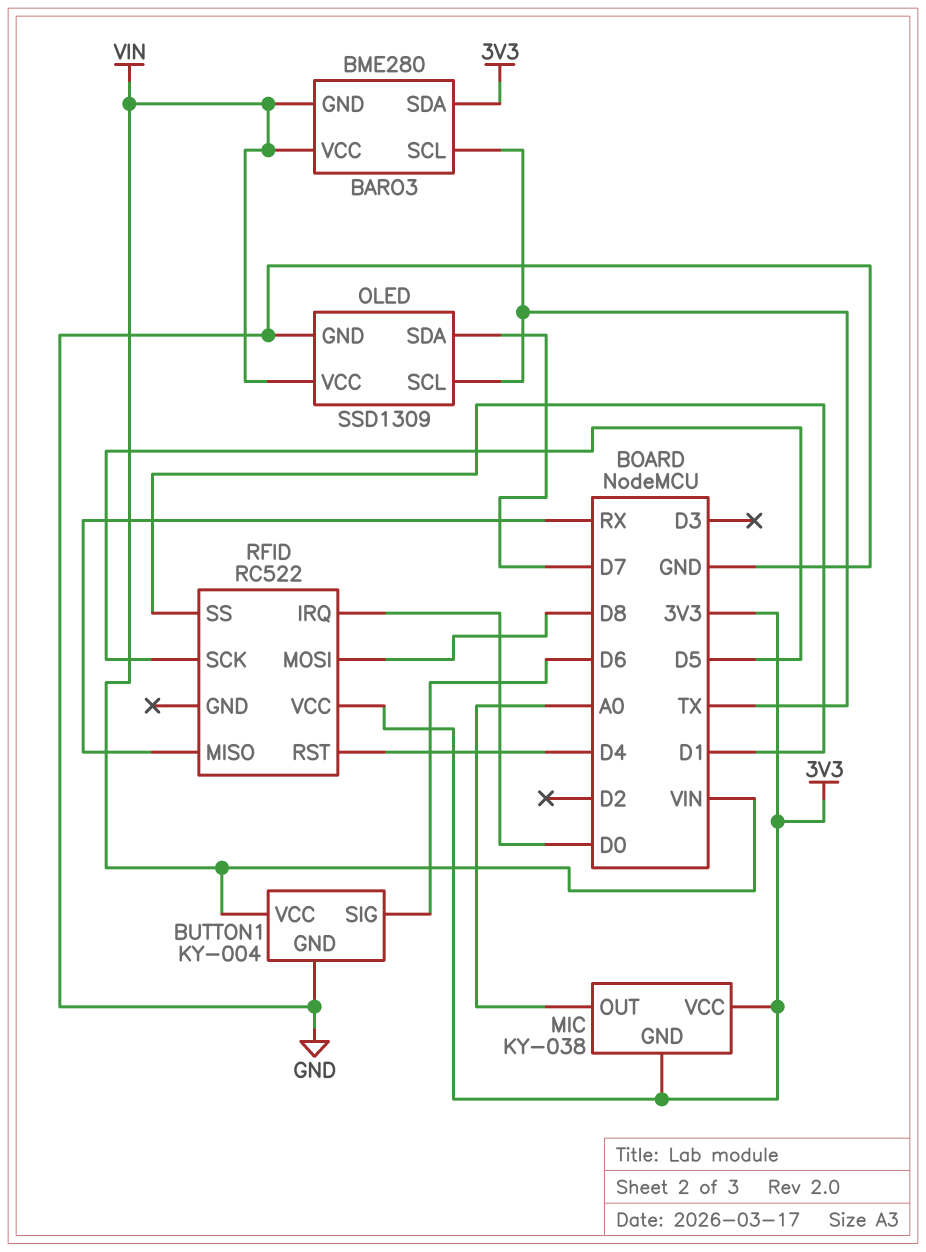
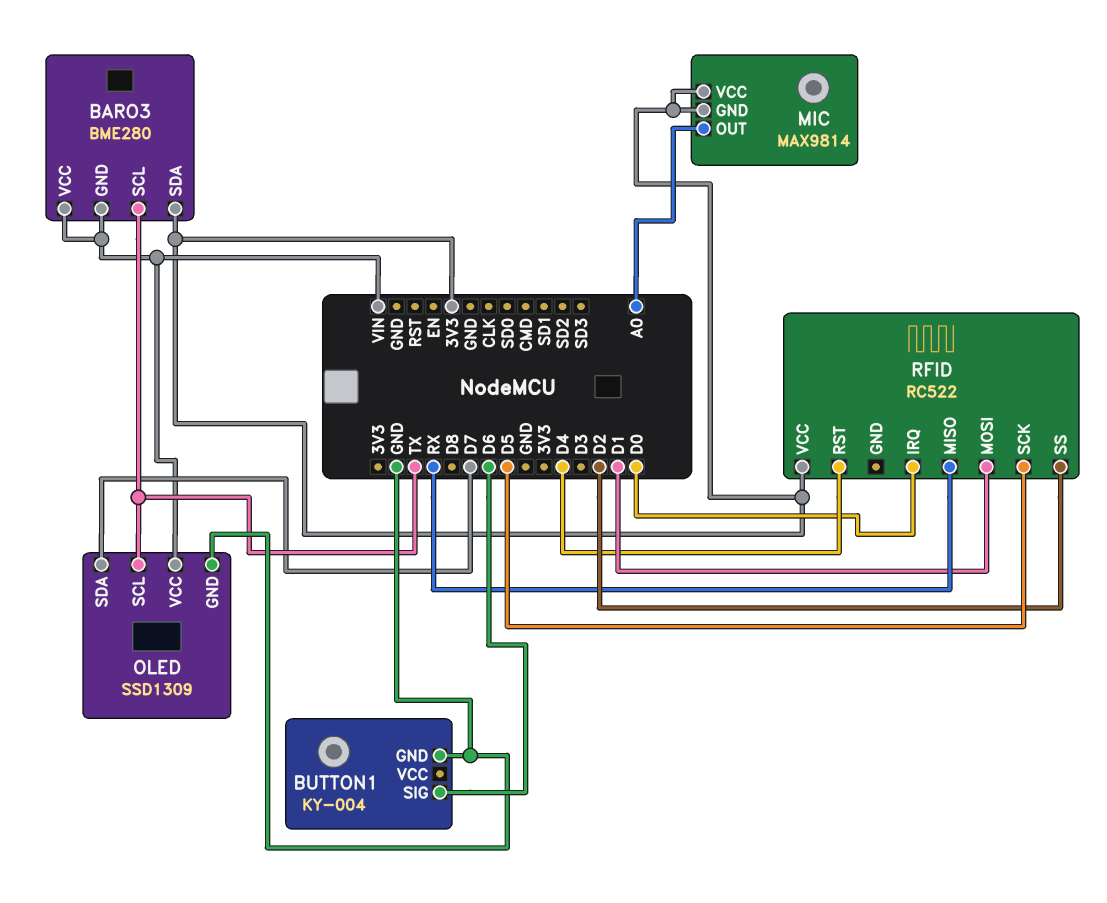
BUTTON1 pin VCC: VIN -> none
MIC: KY-038 -> MAX9814
RFID pin MOSI: D8 -> D1
RFID pin SS: D1 -> D2

